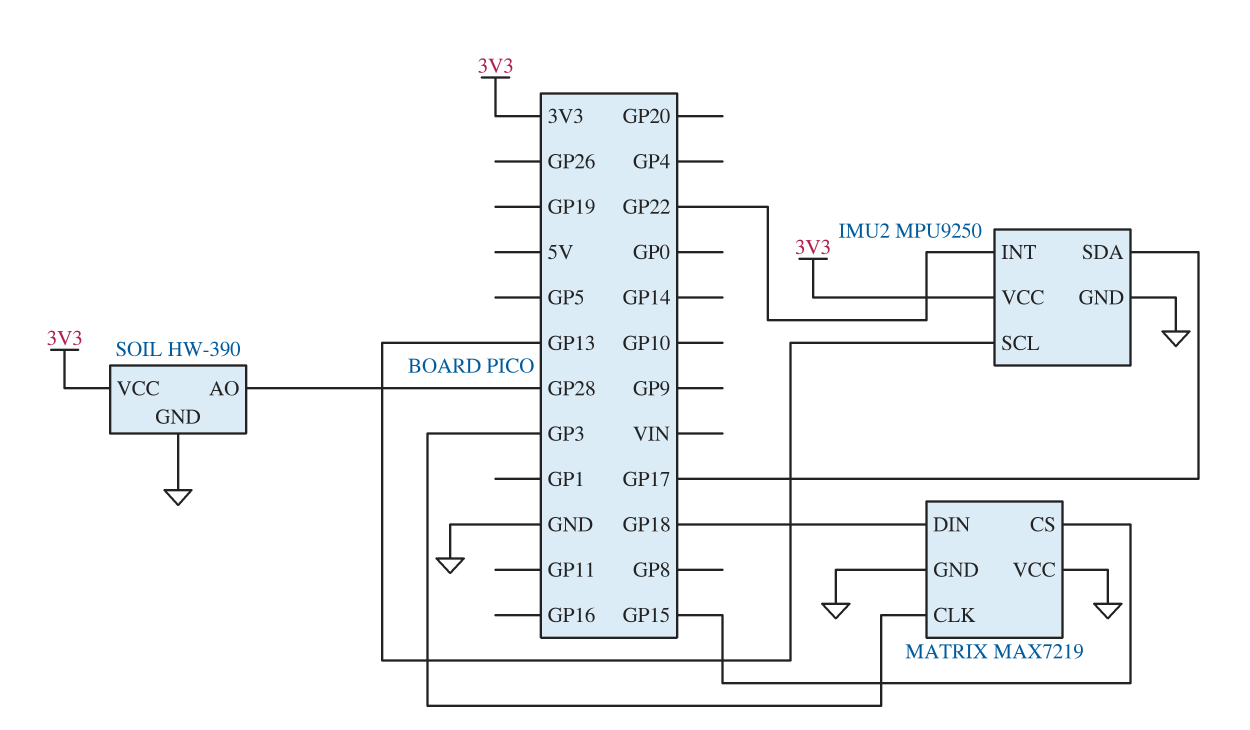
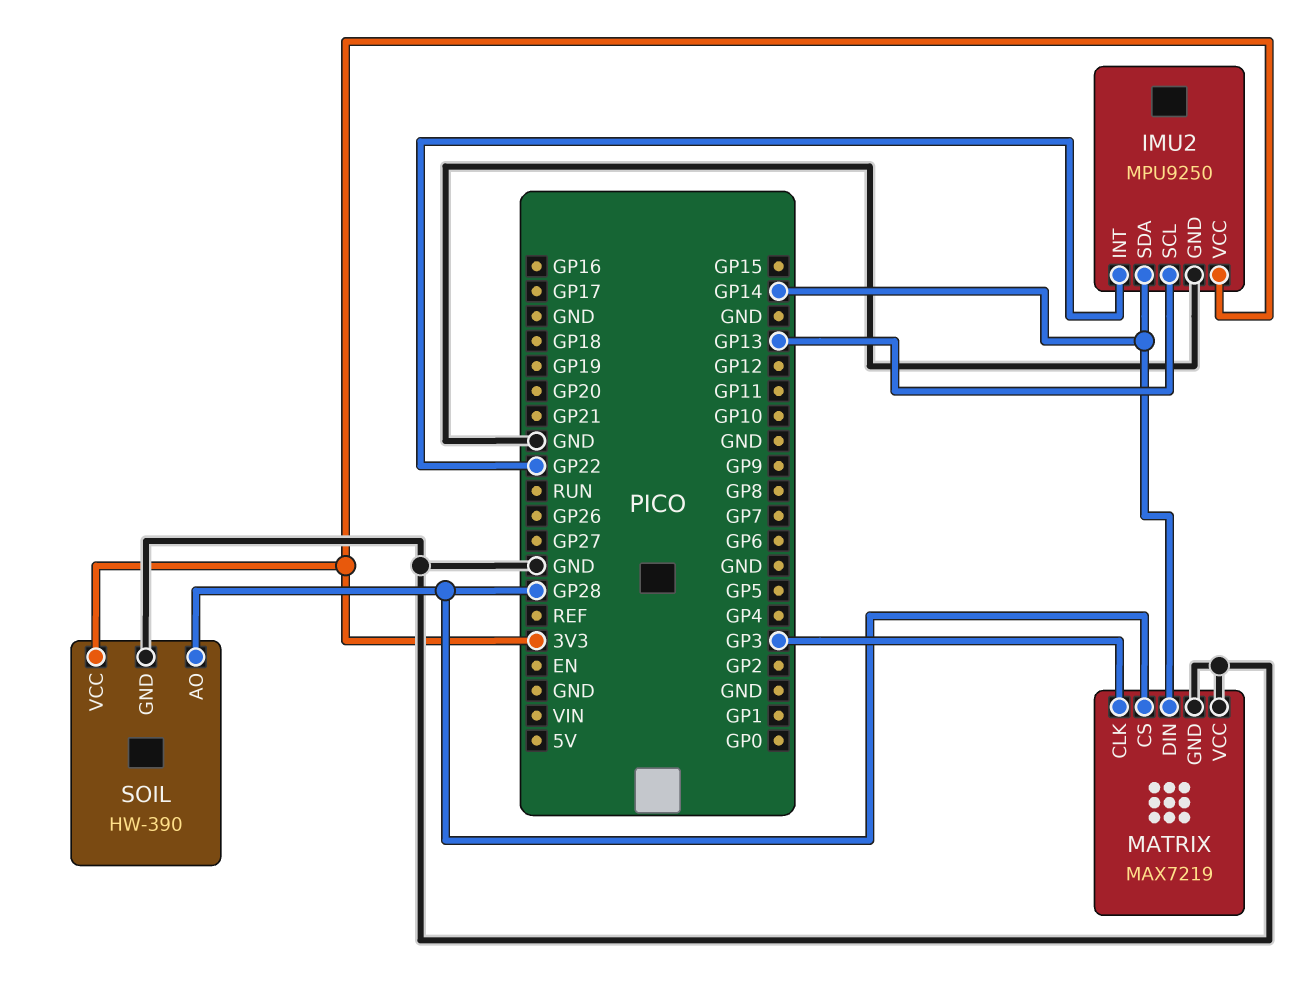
IMU2 pin SDA: GP17 -> GP14
MATRIX pin CS: GP15 -> GP28
MATRIX pin DIN: GP18 -> GP14

